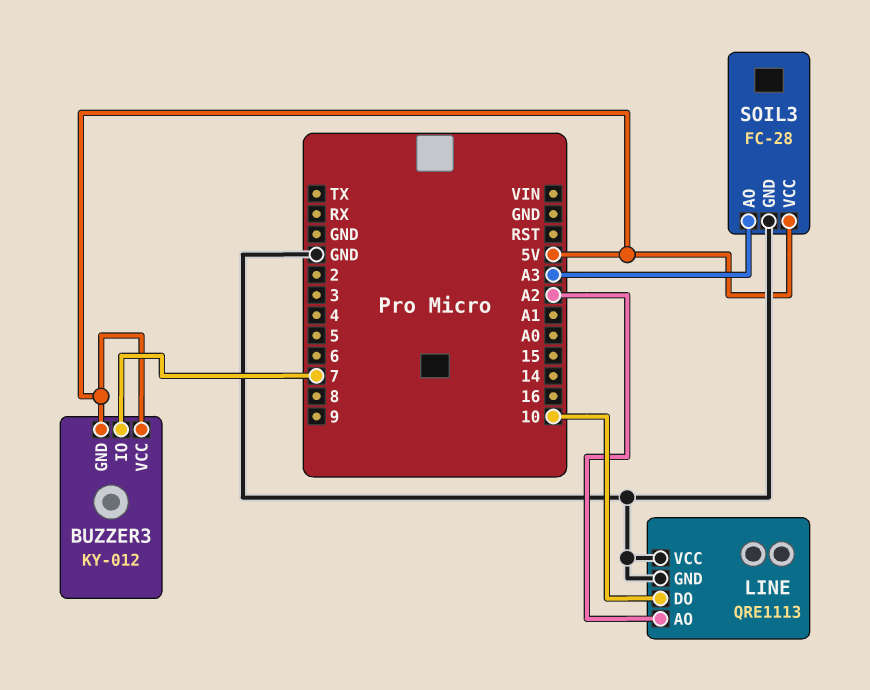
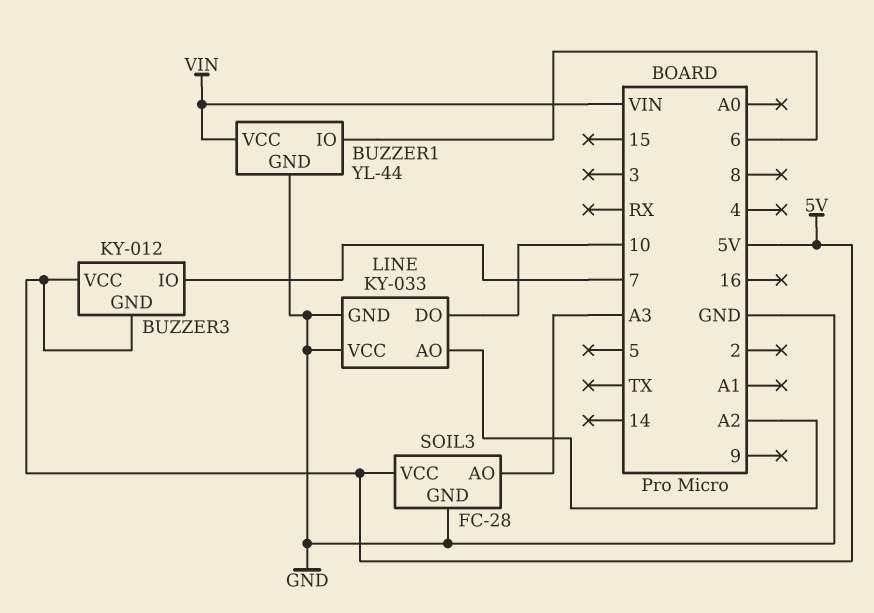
BUZZER1: none -> YL-44
BUZZER1 pin GND: none -> GND
BUZZER1 pin IO: none -> 6
BUZZER1 pin VCC: none -> VIN
LINE: QRE1113 -> KY-033

